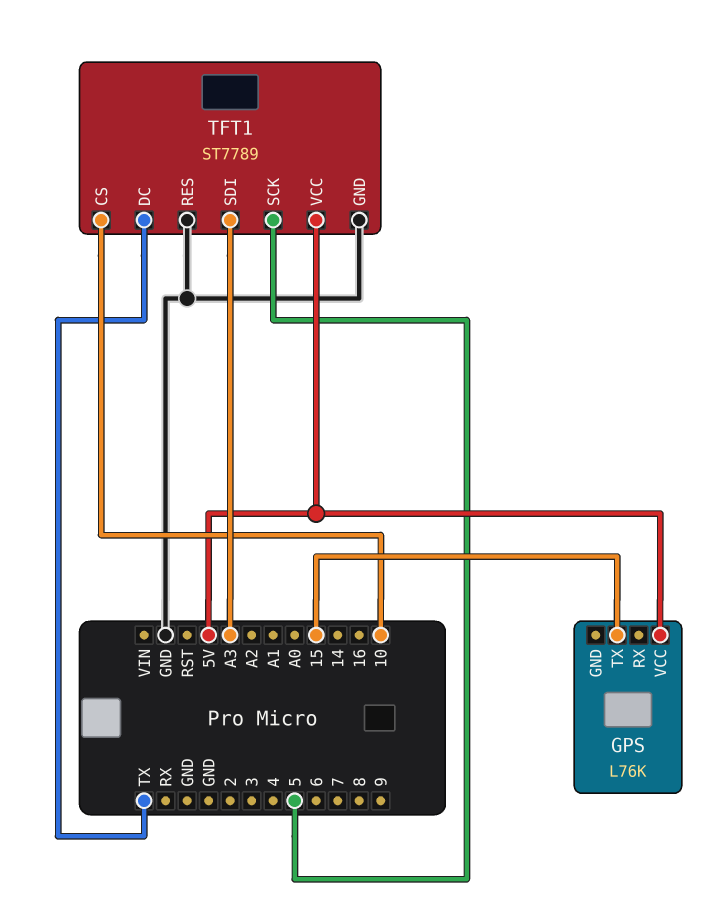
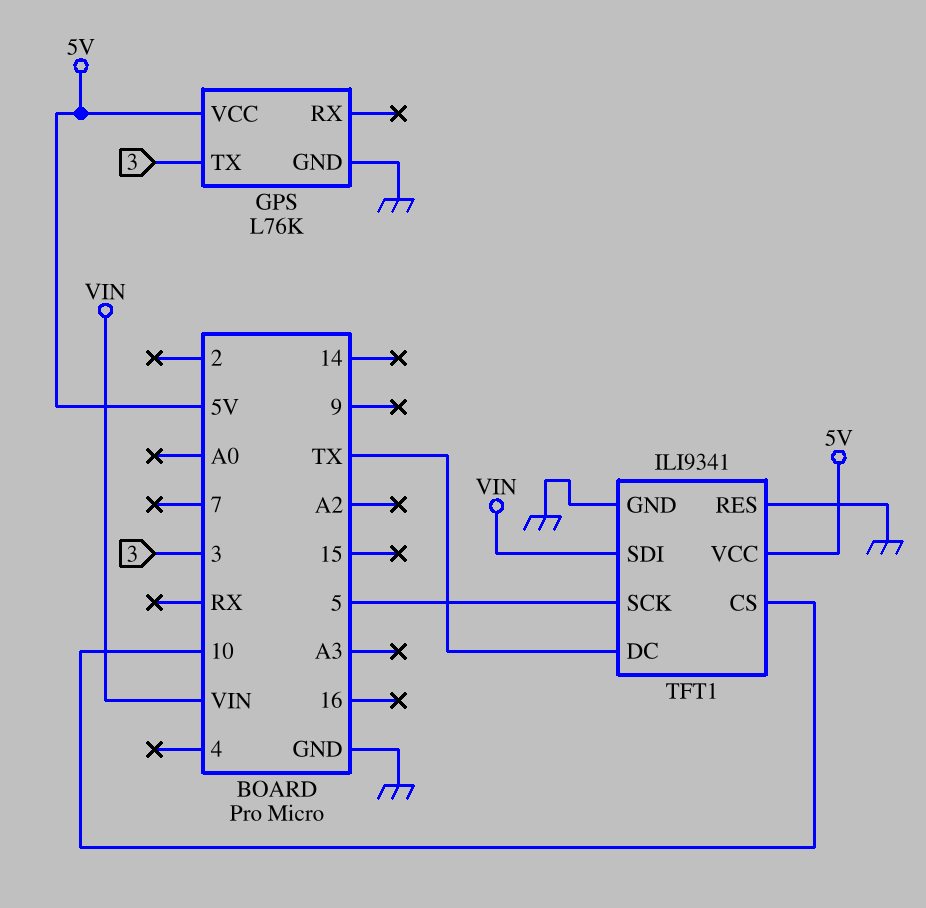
GPS pin GND: none -> GND
GPS pin TX: 15 -> 3
TFT1: ST7789 -> ILI9341
TFT1 pin SDI: A3 -> VIN

